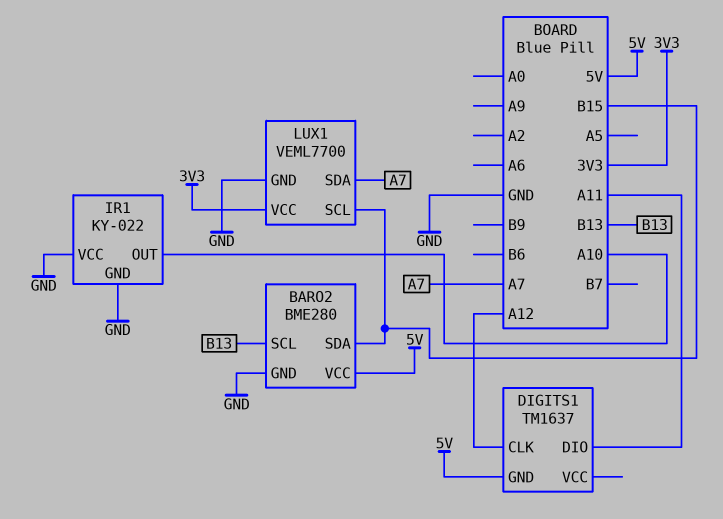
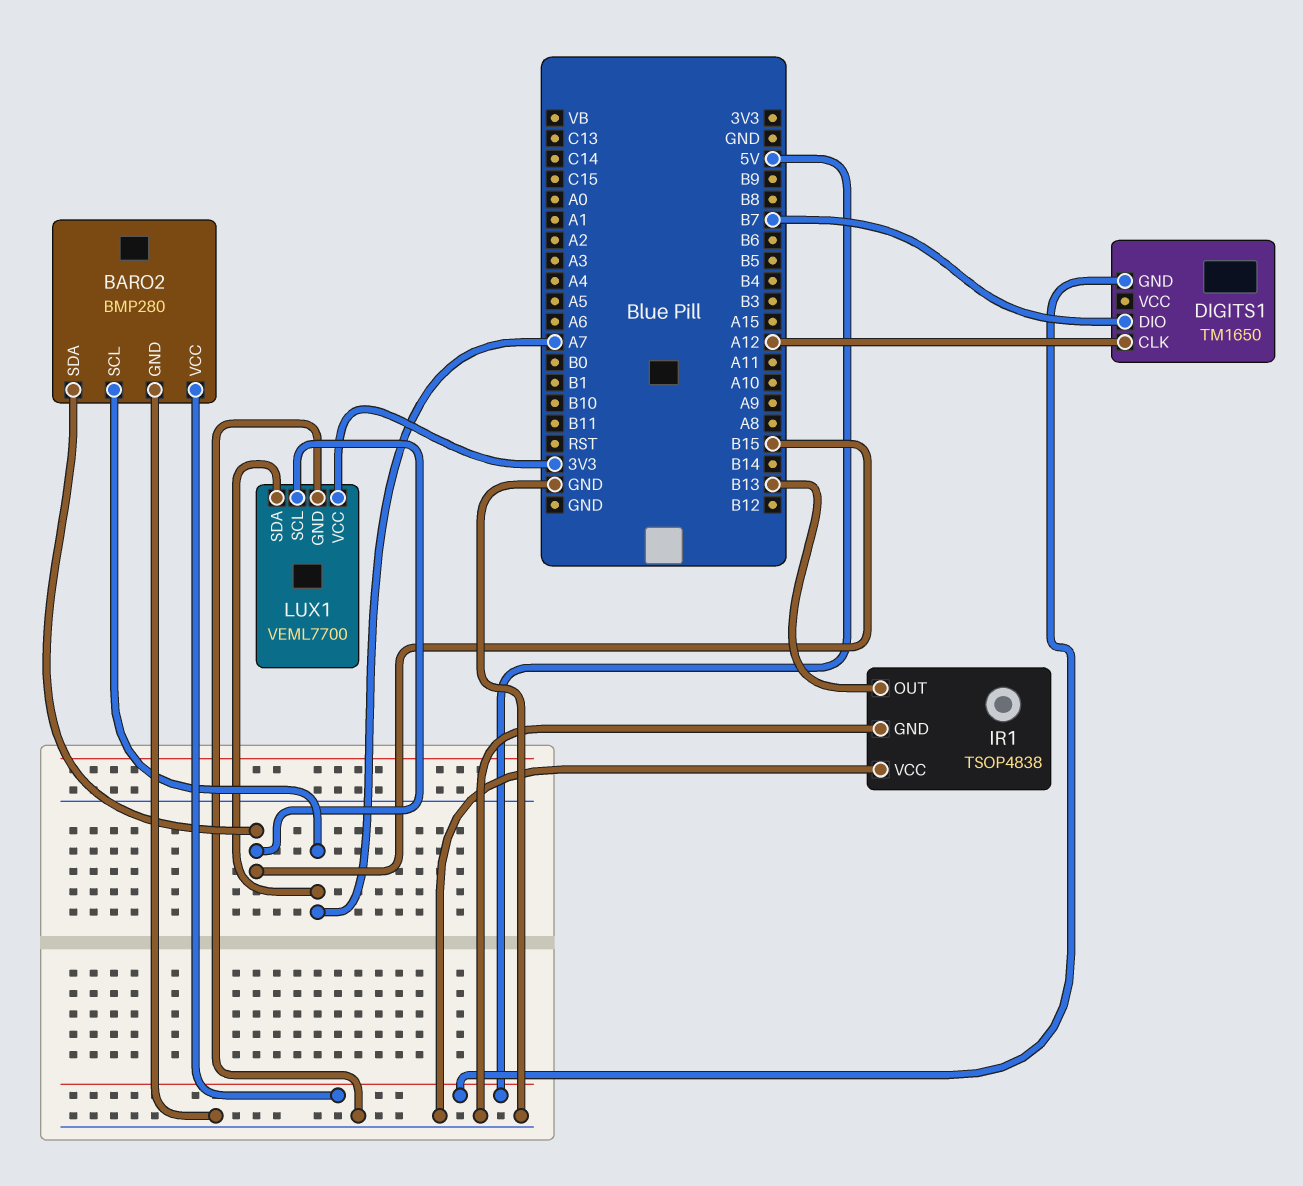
BARO2: BME280 -> BMP280
BARO2 pin SCL: B13 -> A7
DIGITS1: TM1637 -> TM1650
DIGITS1 pin DIO: A11 -> B7
IR1: KY-022 -> TSOP4838
IR1 pin OUT: A10 -> B13

